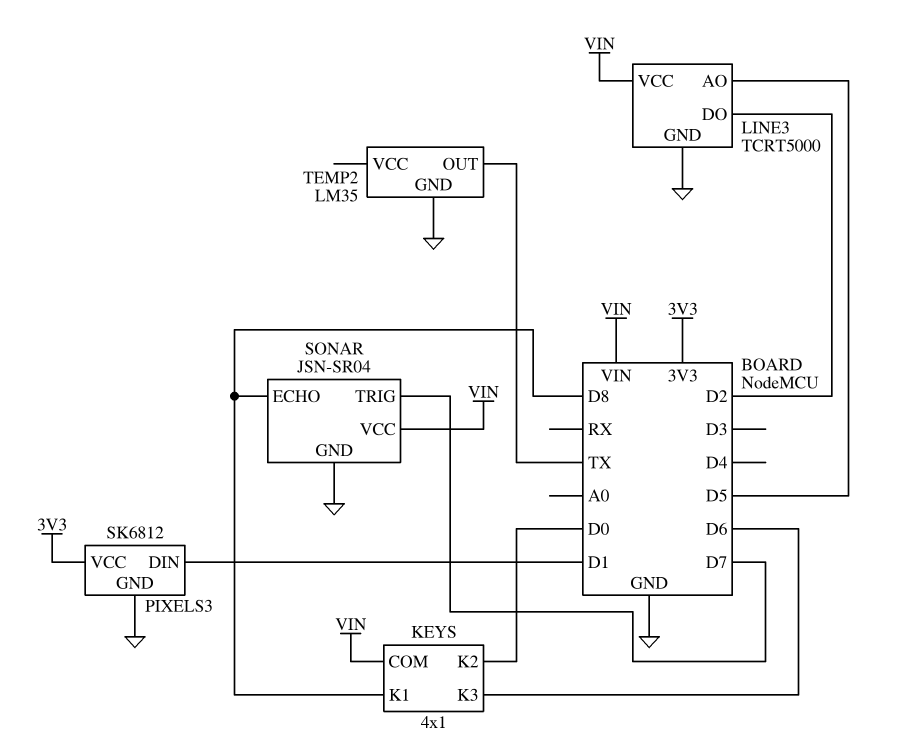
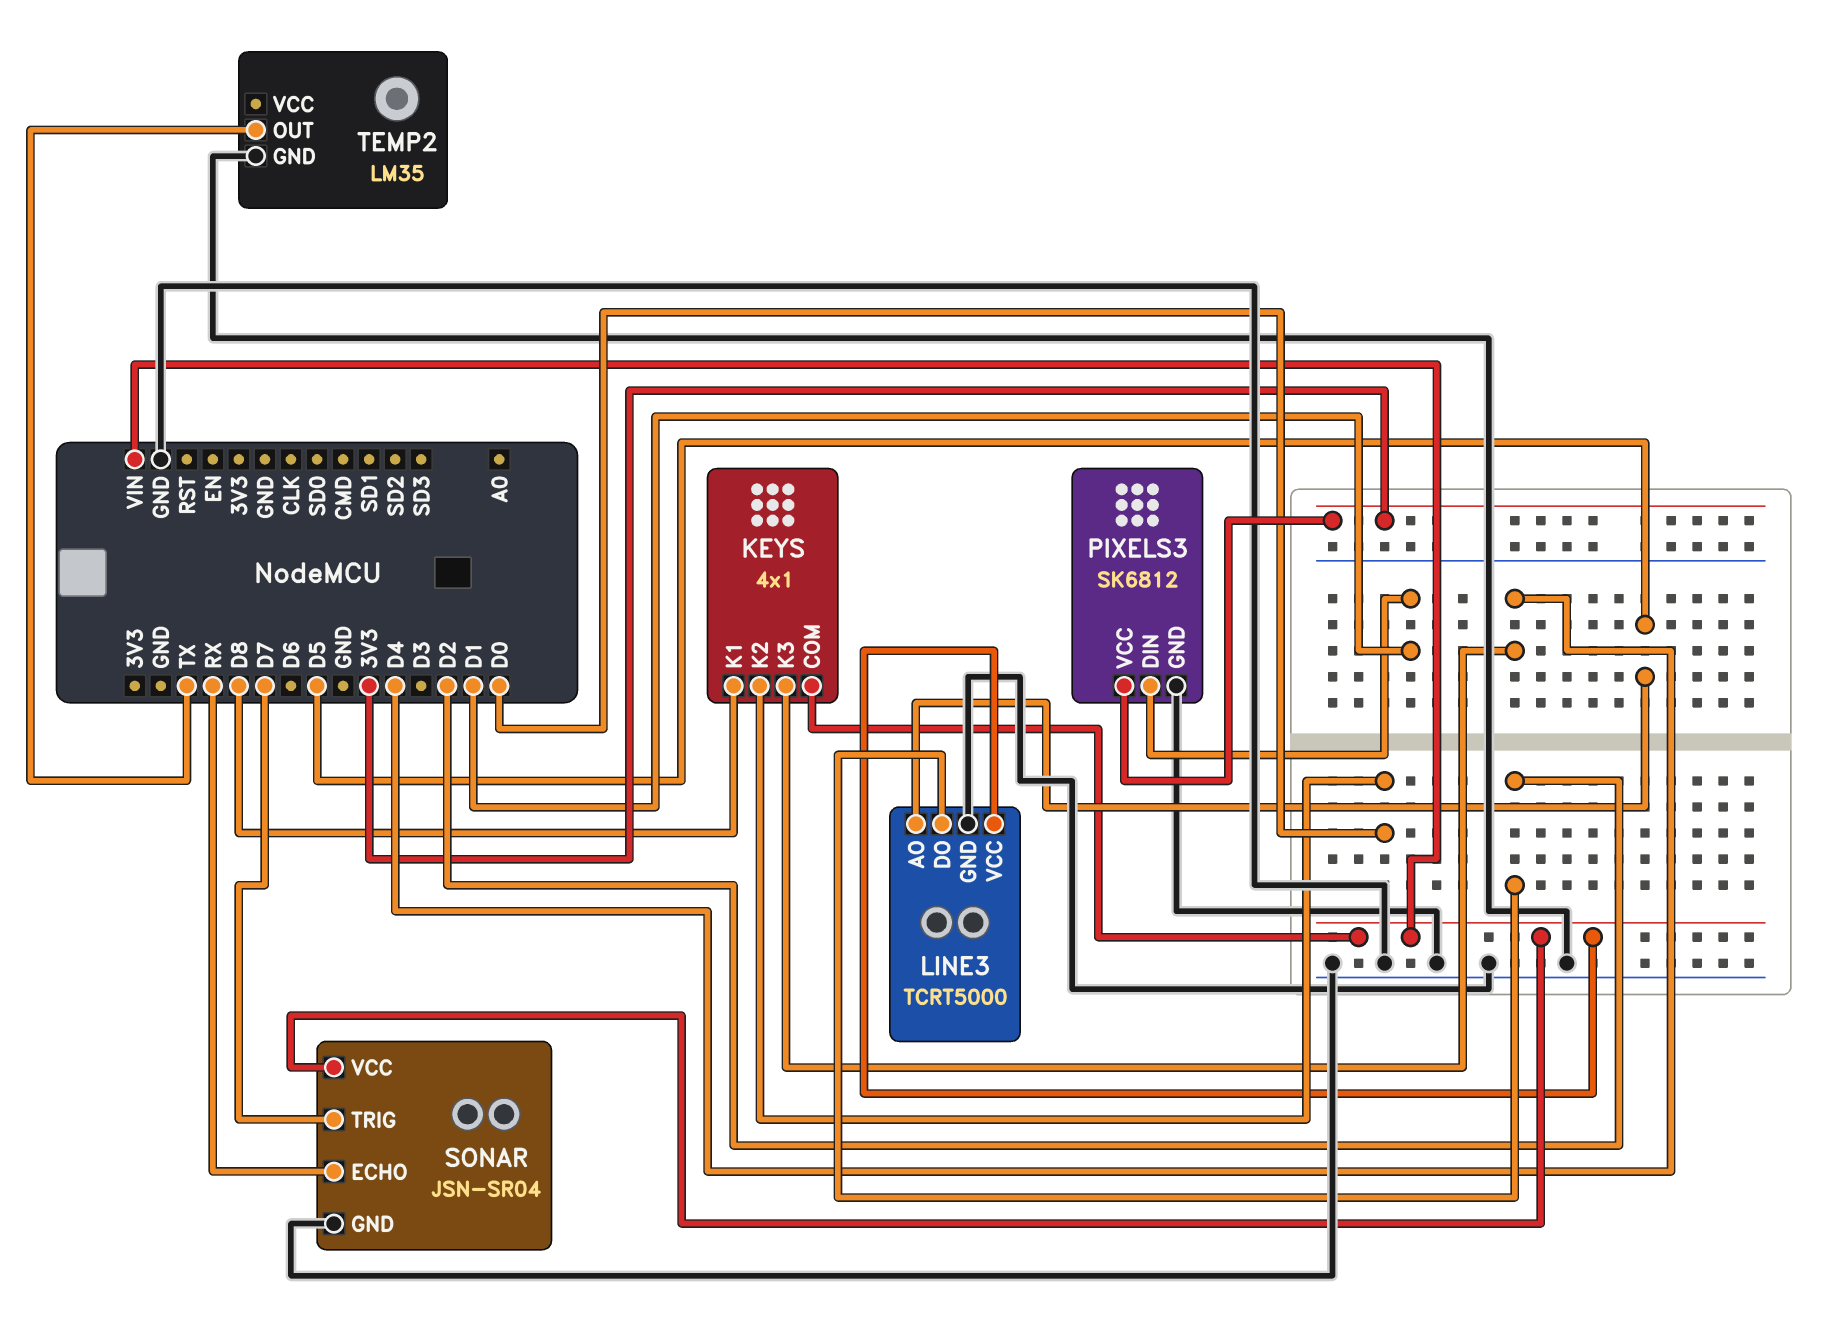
KEYS pin K3: D6 -> D4
SONAR pin ECHO: D8 -> RX

